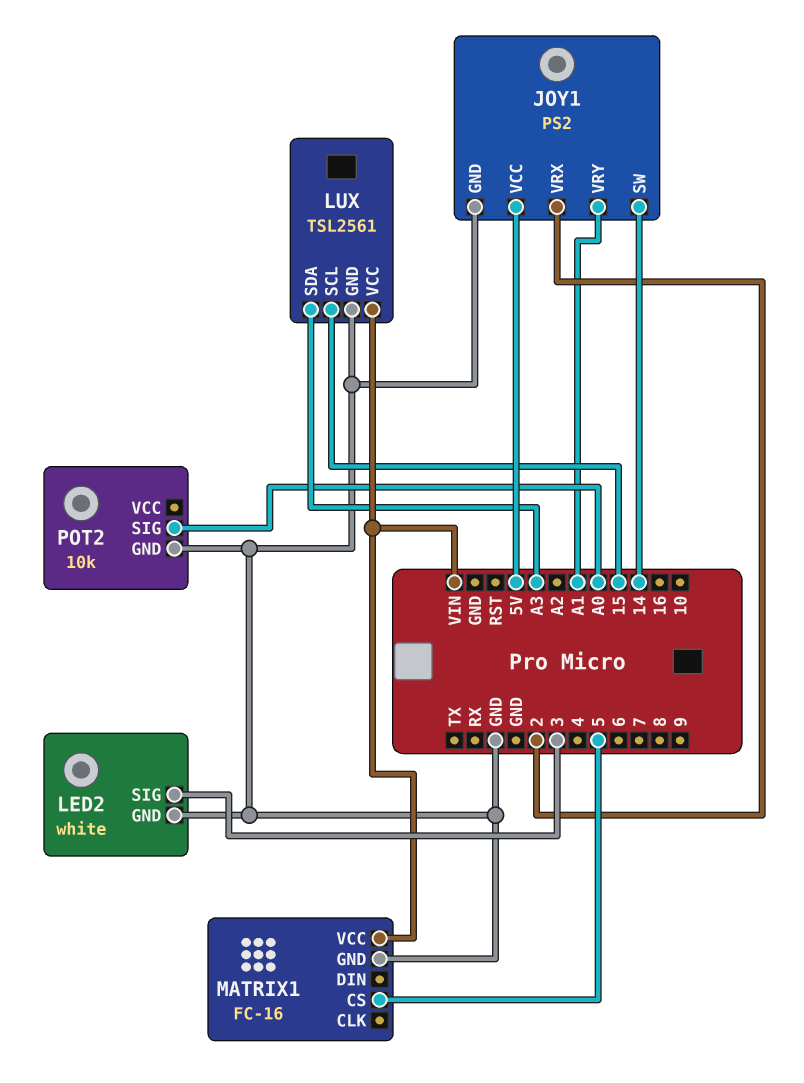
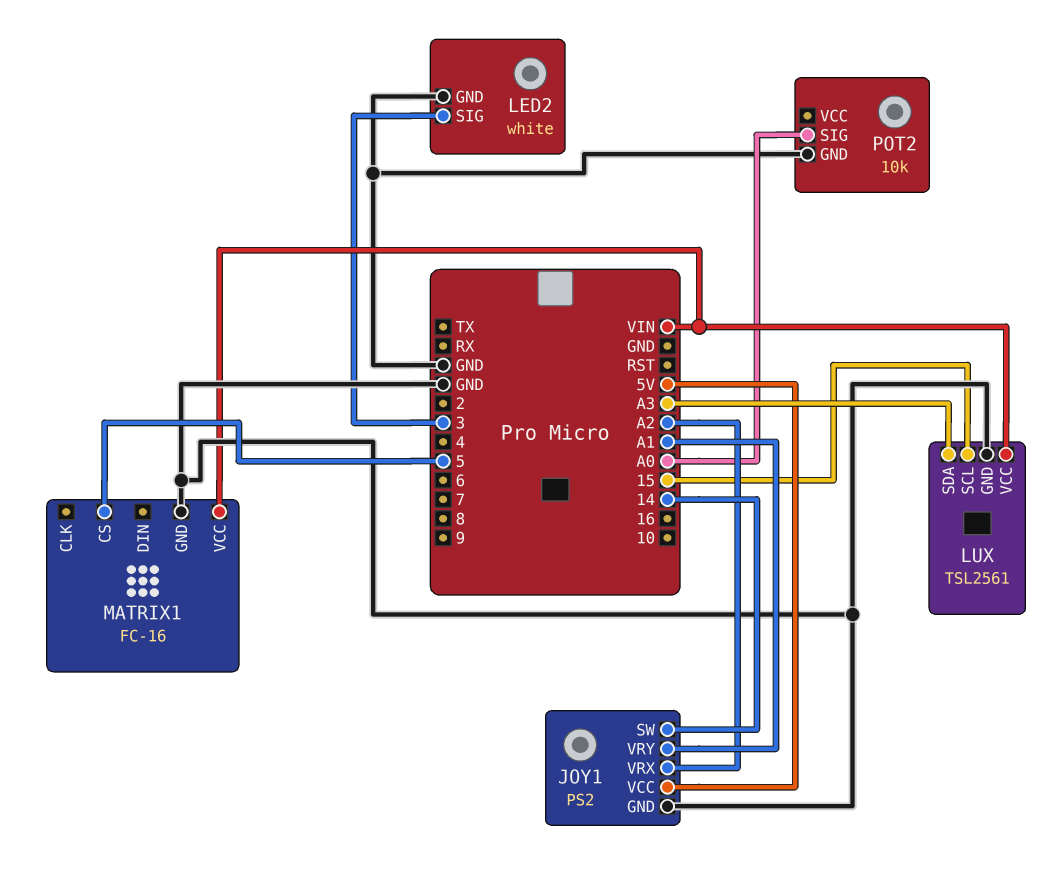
JOY1 pin VRX: 2 -> A2

